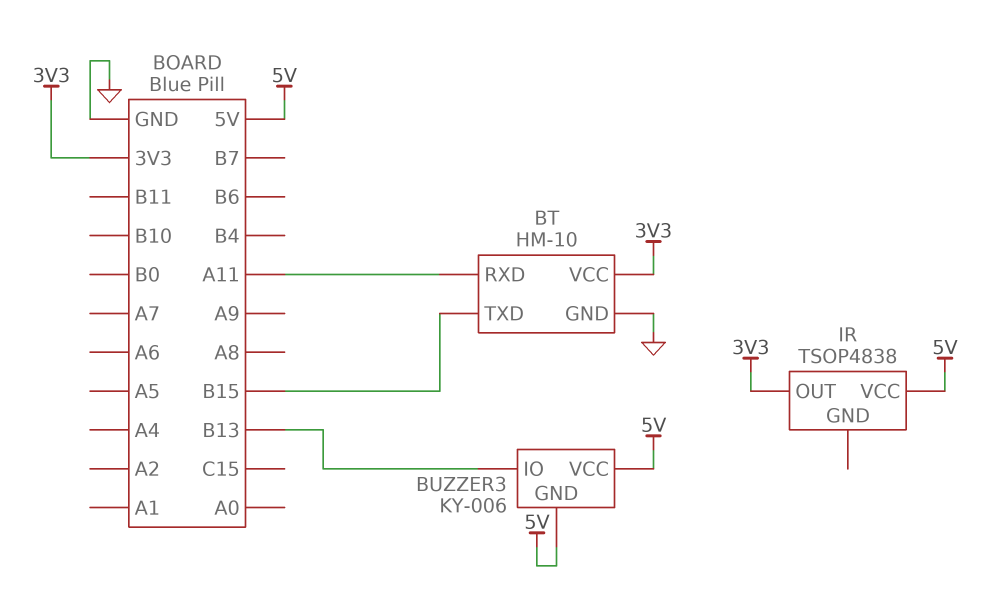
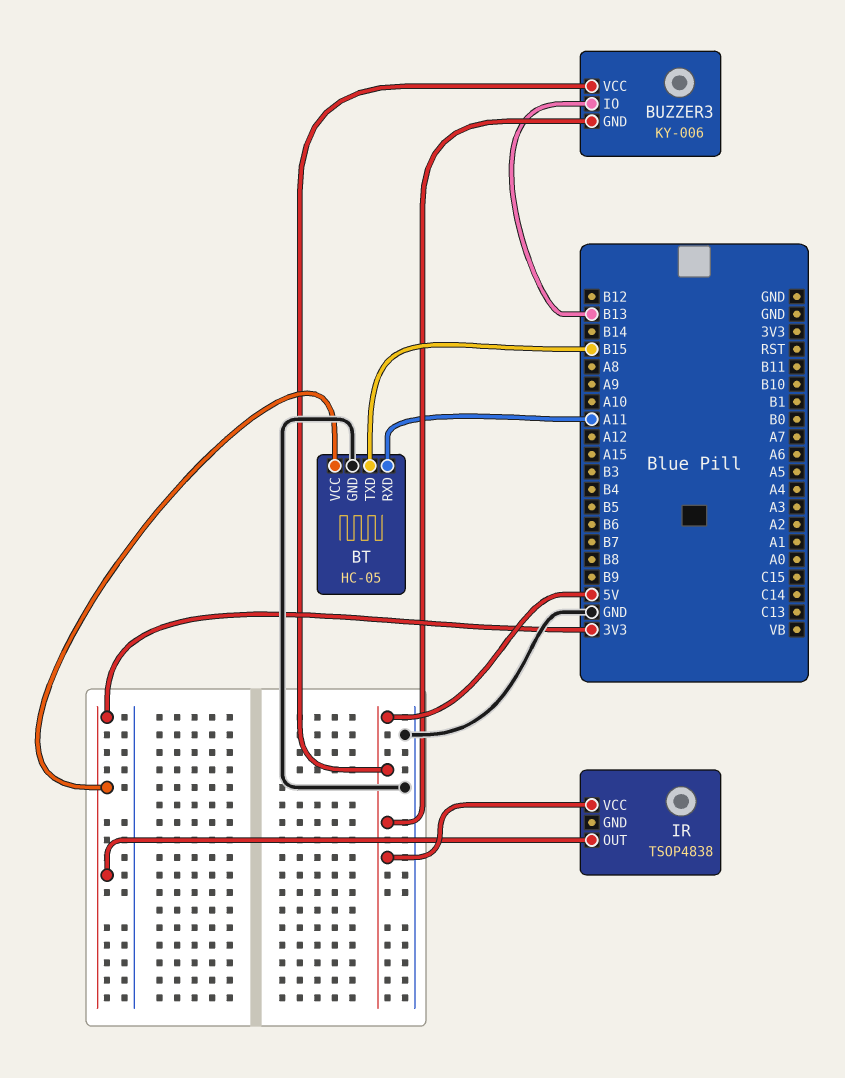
BT: HM-10 -> HC-05

